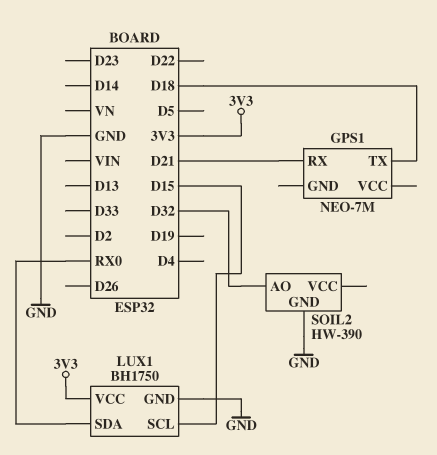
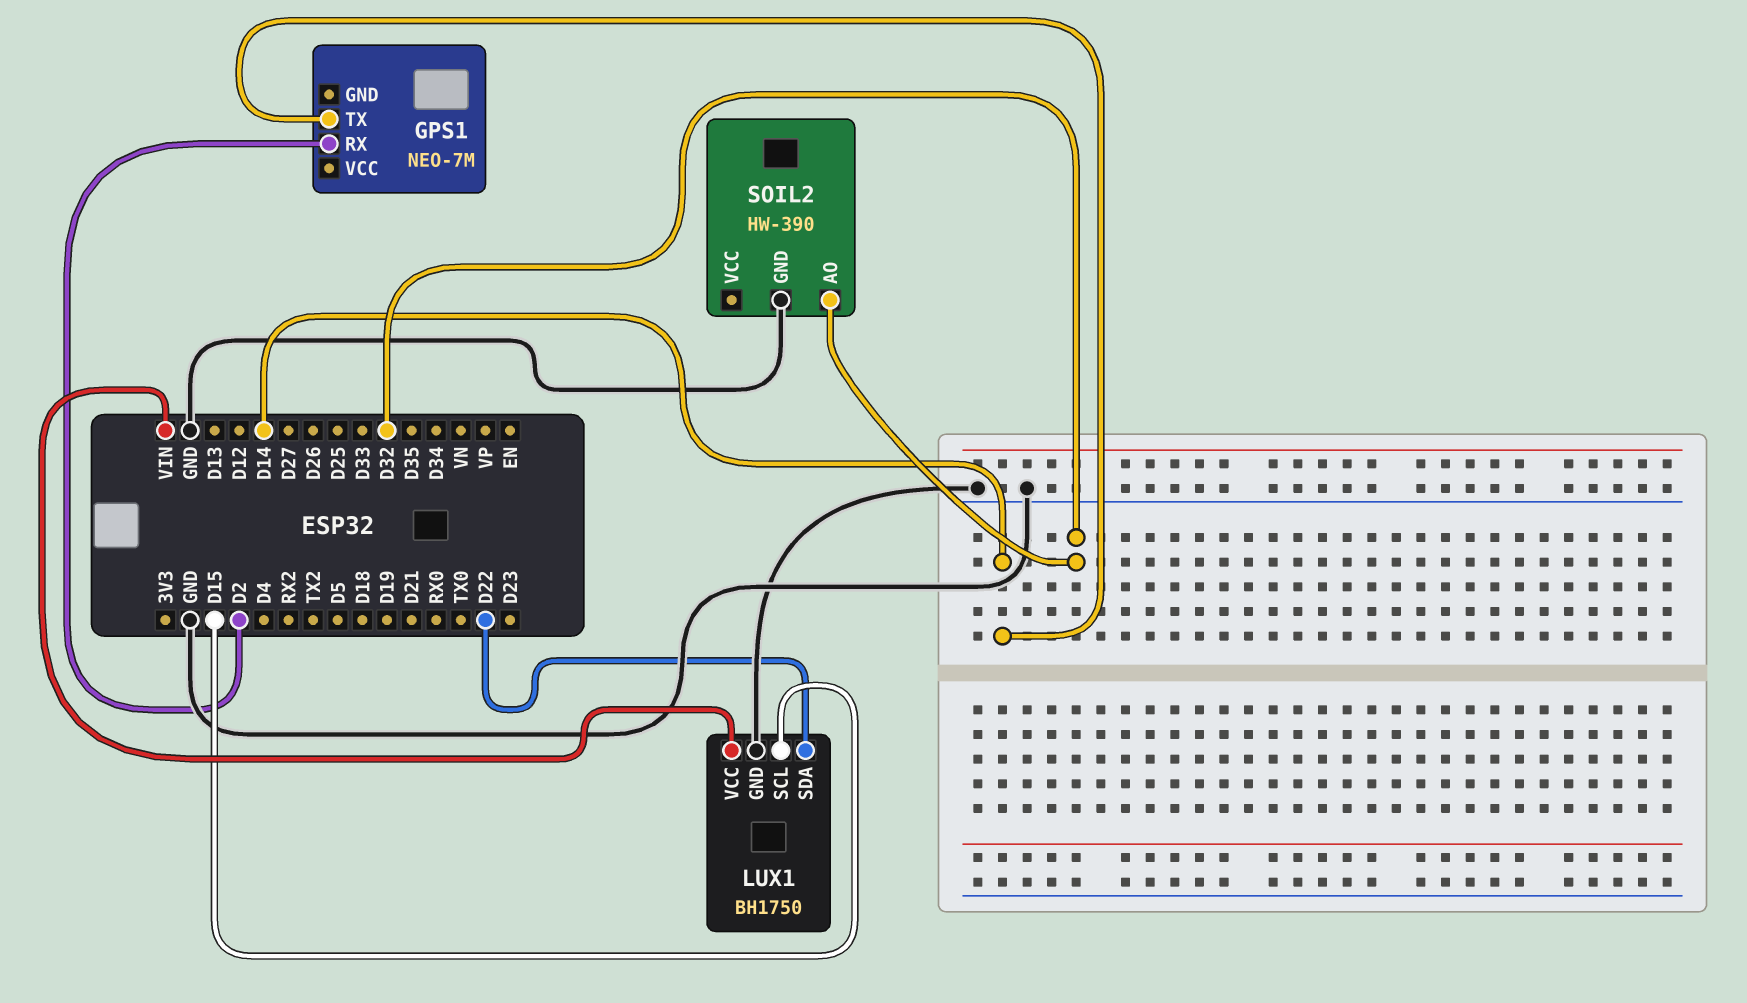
GPS1 pin RX: D21 -> D2
GPS1 pin TX: D18 -> D14
LUX1 pin SDA: RX0 -> D22
LUX1 pin VCC: 3V3 -> VIN

